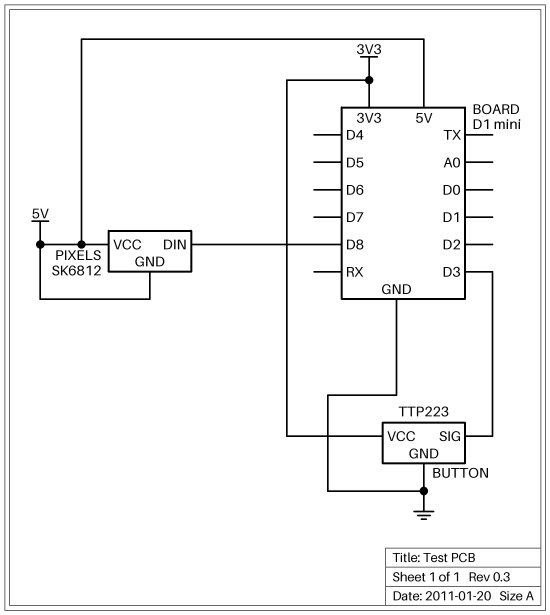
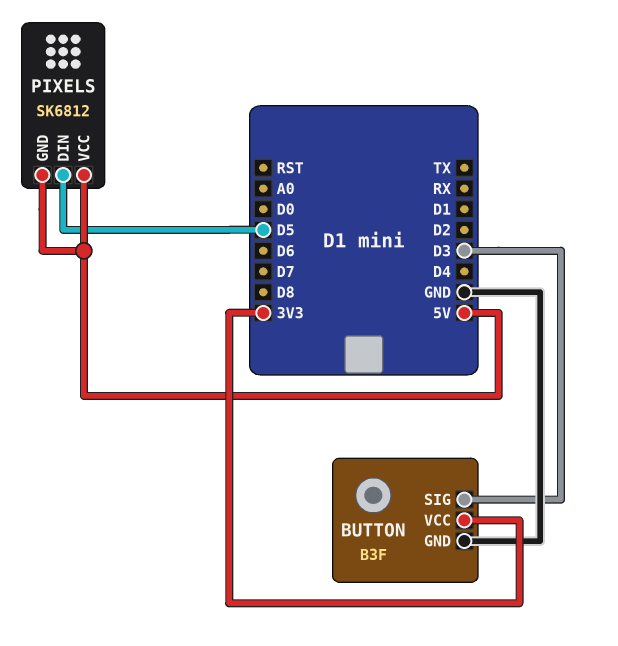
BUTTON: TTP223 -> B3F
PIXELS pin DIN: D8 -> D5

